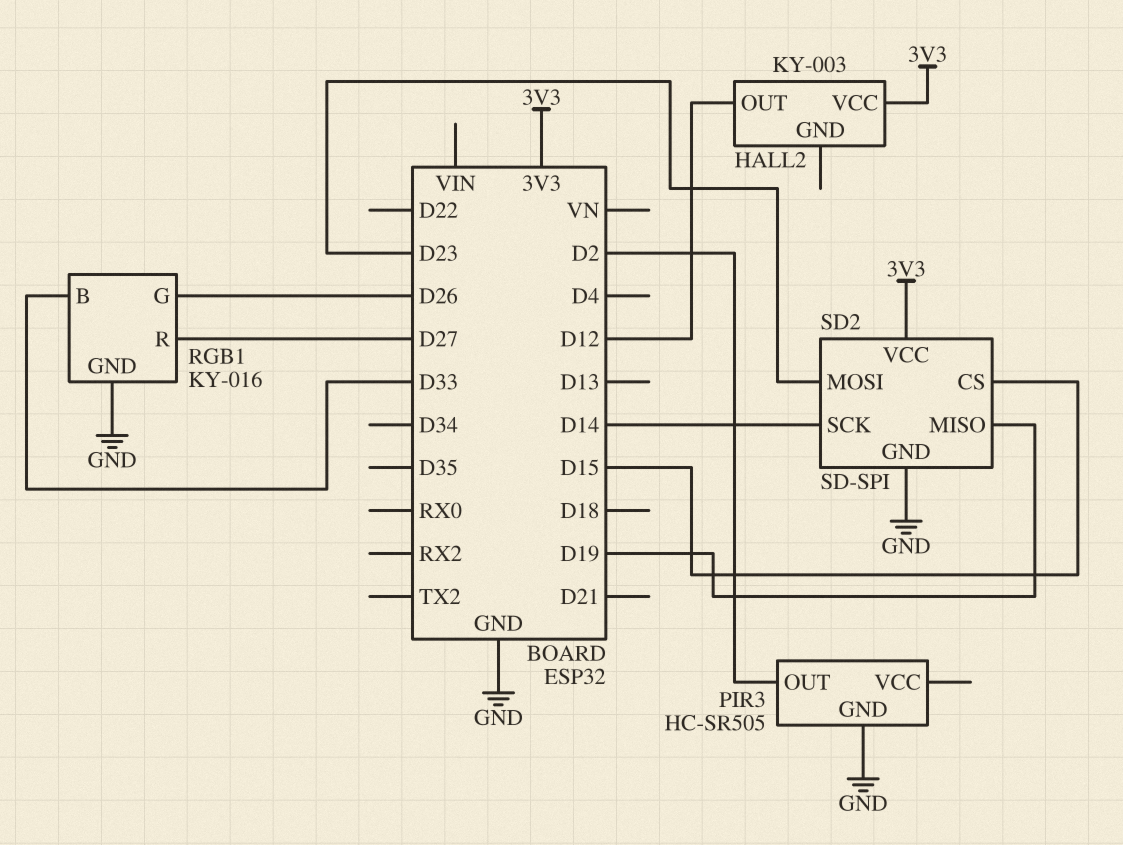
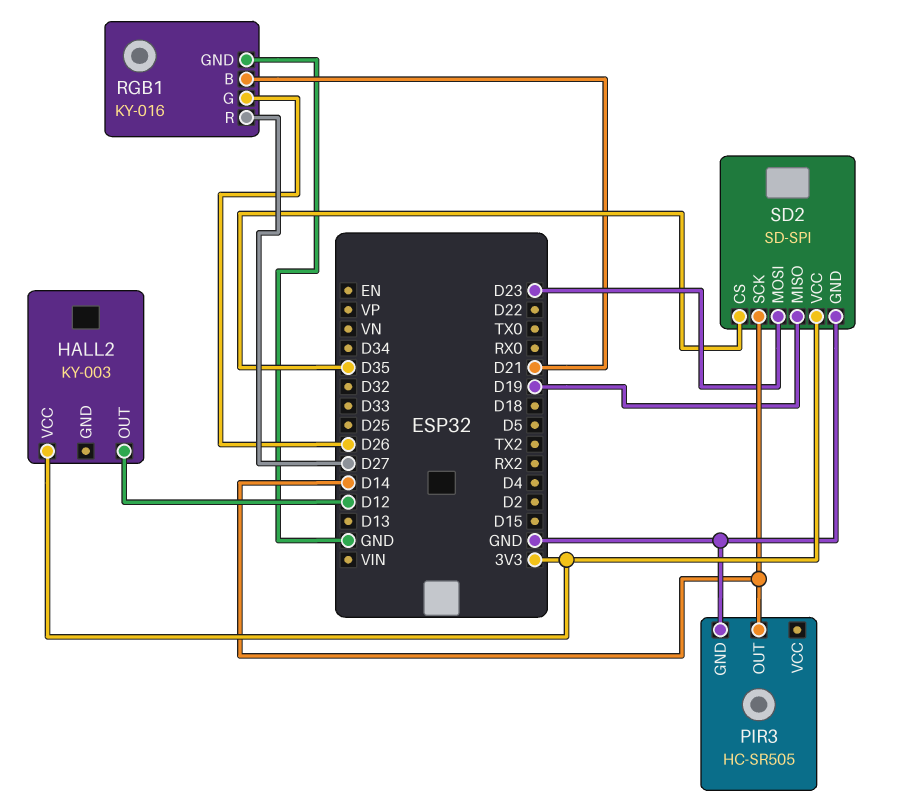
PIR3 pin OUT: D2 -> D14
RGB1 pin B: D33 -> D21
SD2 pin CS: D15 -> D35

